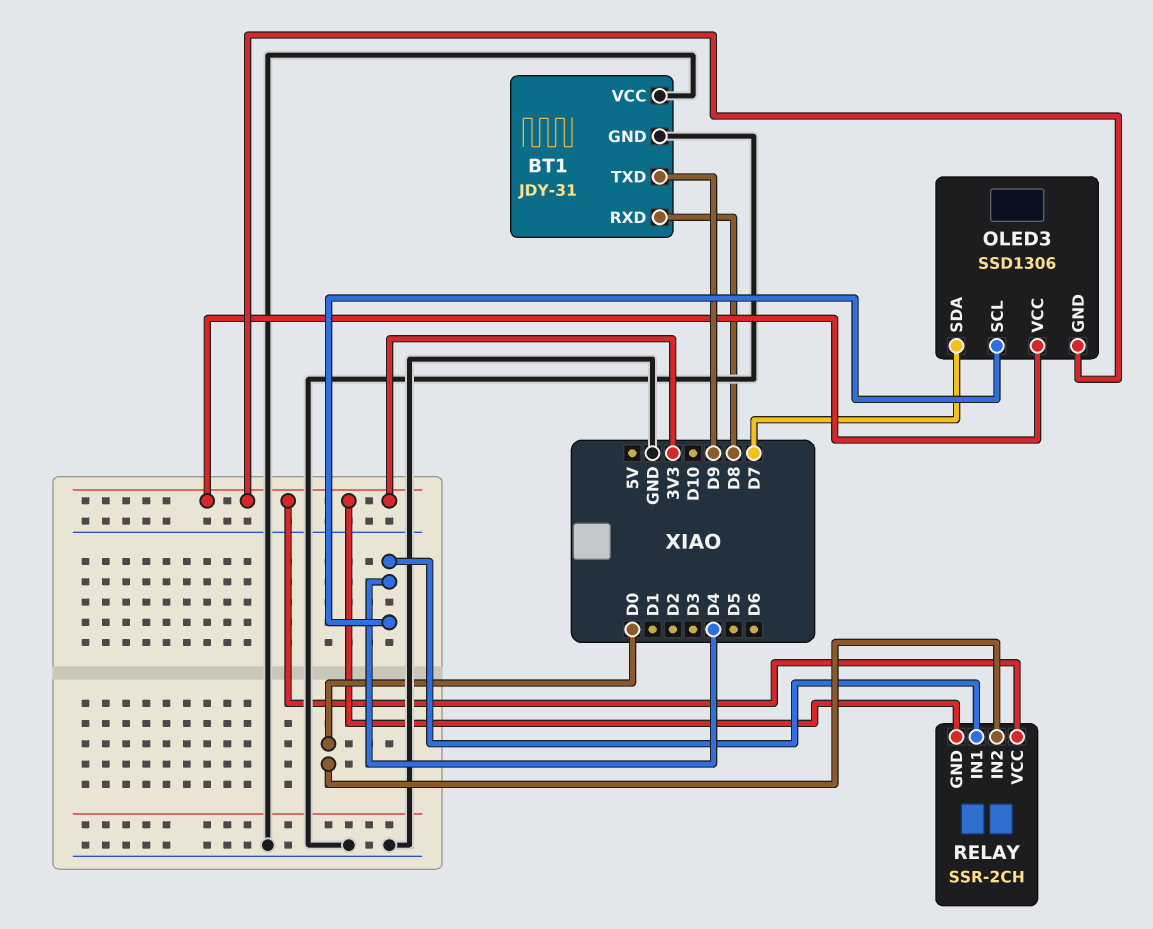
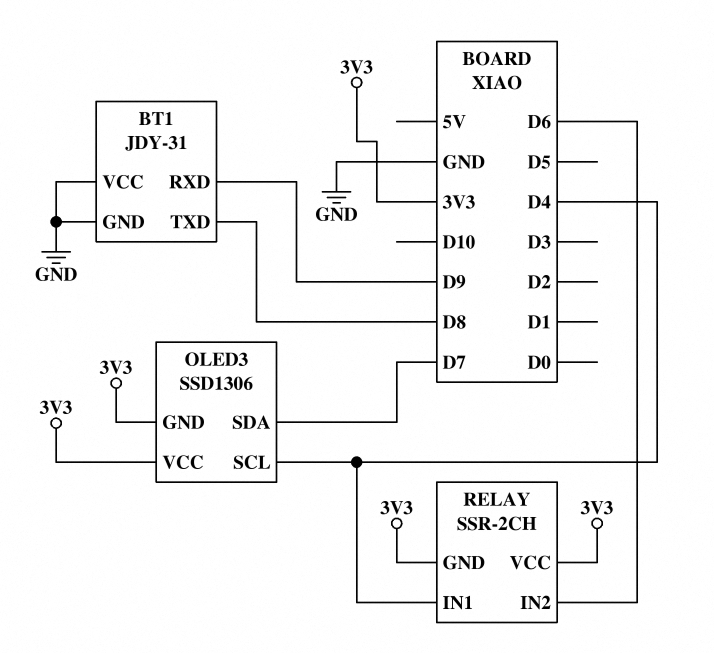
BT1 pin RXD: D8 -> D9
BT1 pin TXD: D9 -> D8
RELAY pin IN2: D0 -> D6

